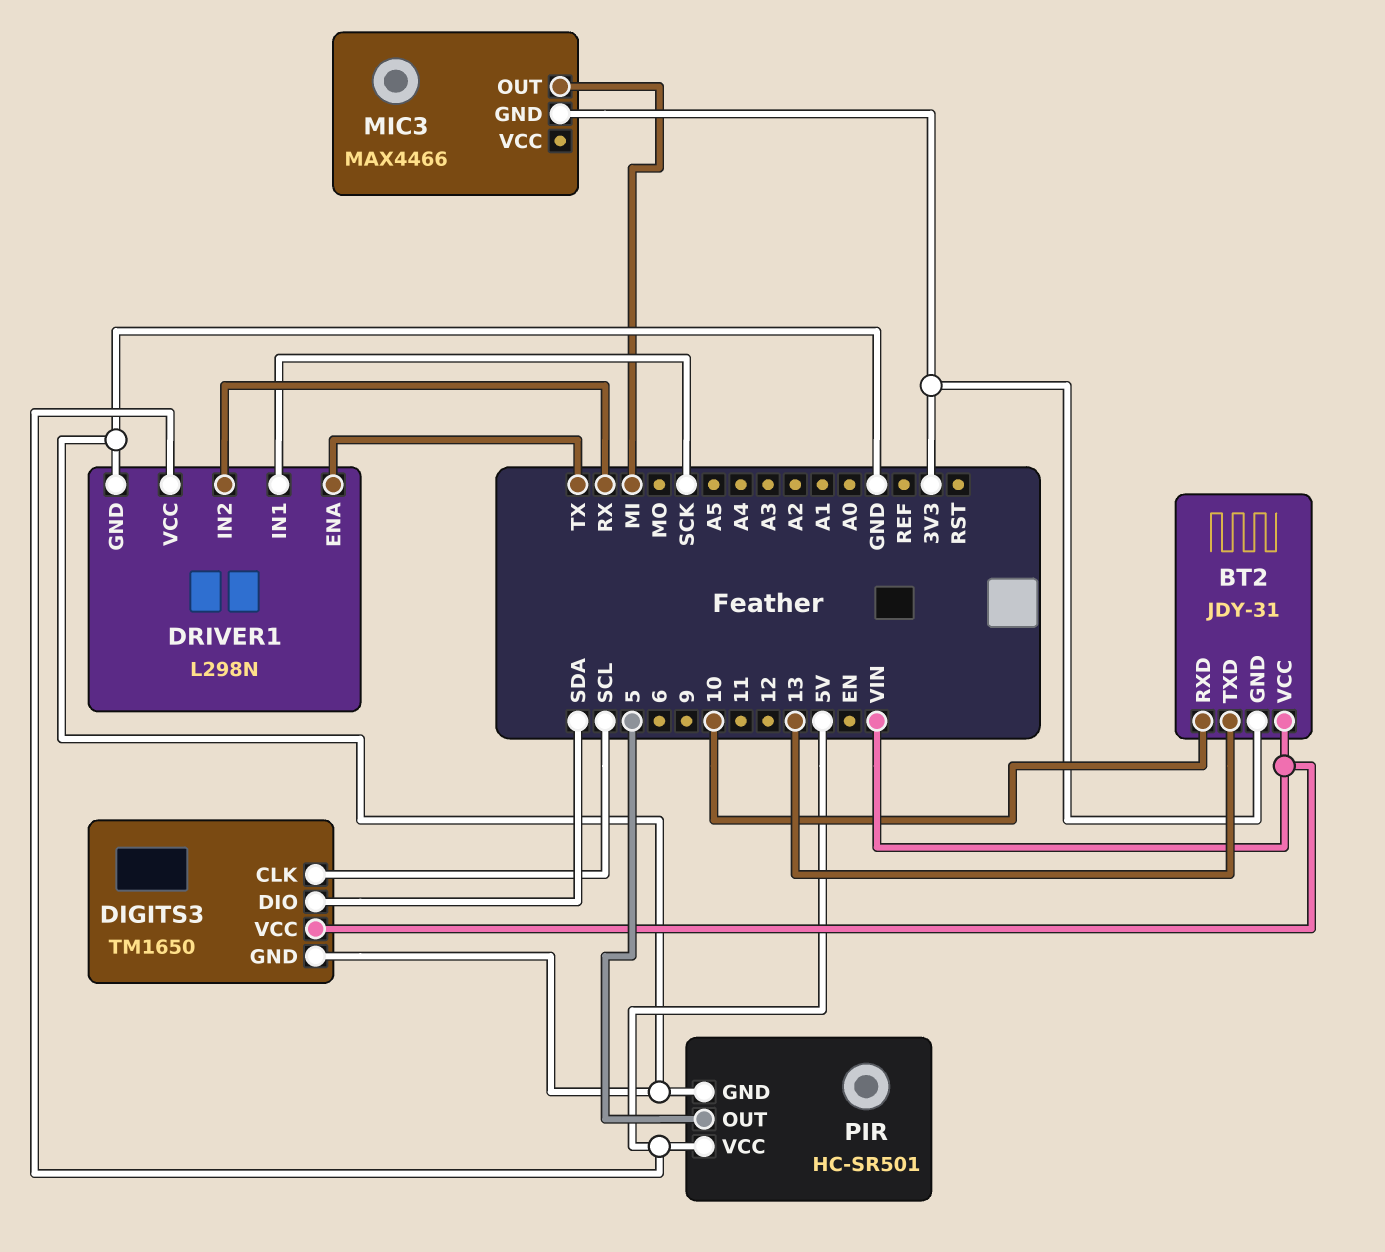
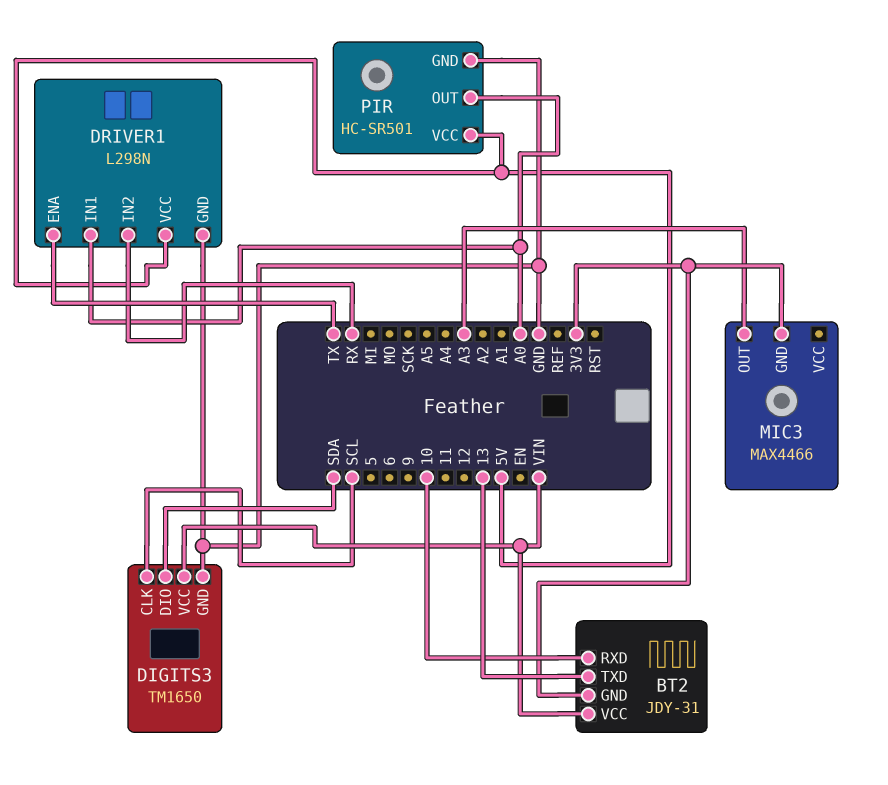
DRIVER1 pin IN1: SCK -> A0
MIC3 pin OUT: MI -> A3
PIR pin OUT: 5 -> A0

